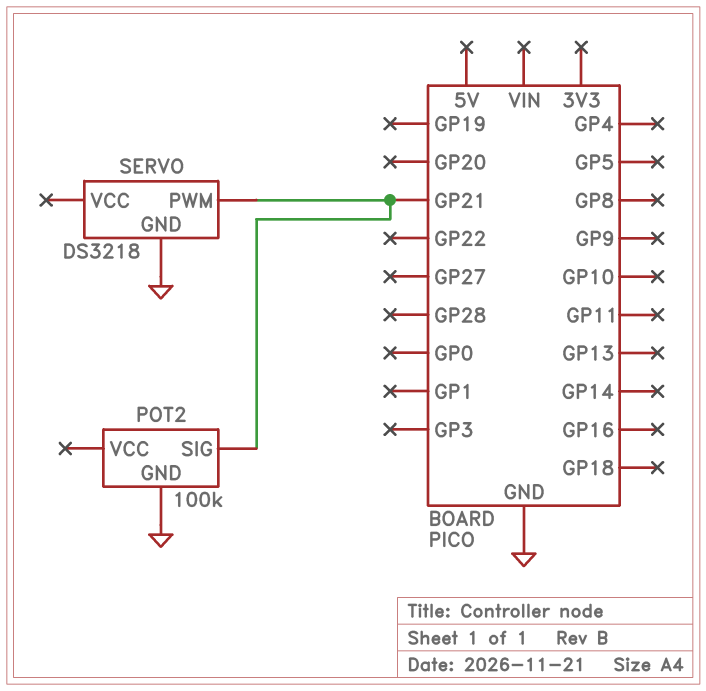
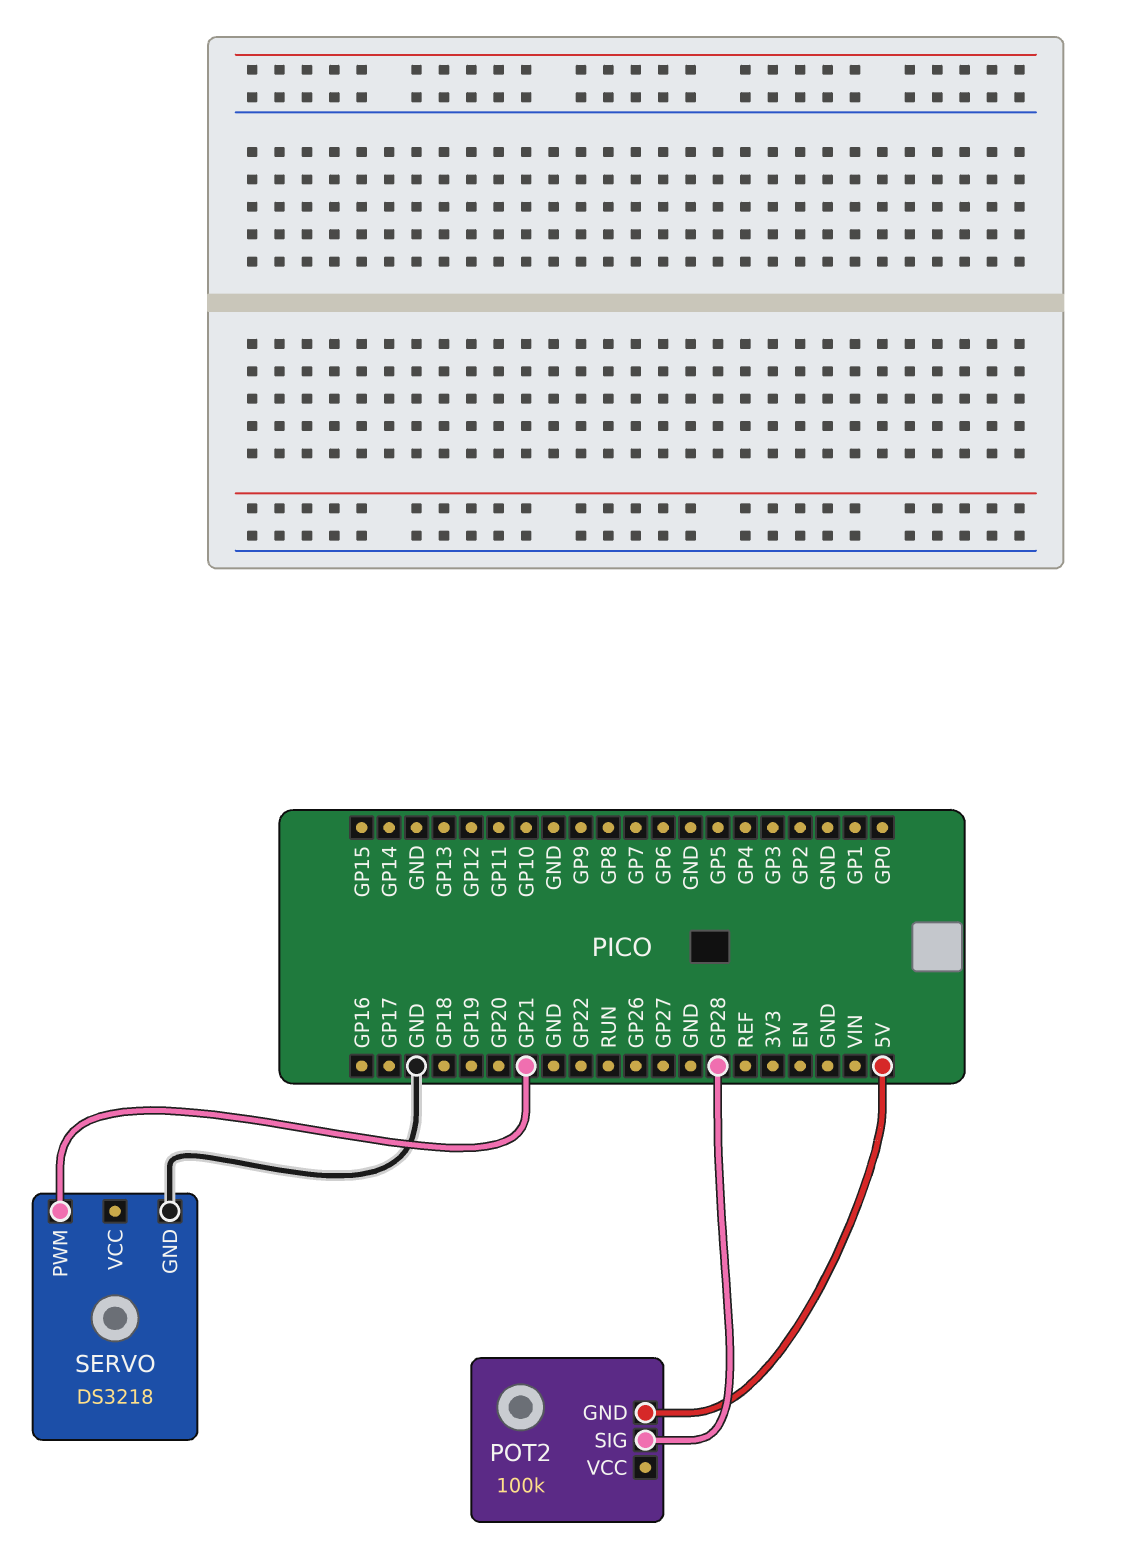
POT2 pin GND: GND -> 5V
POT2 pin SIG: GP21 -> GP28

